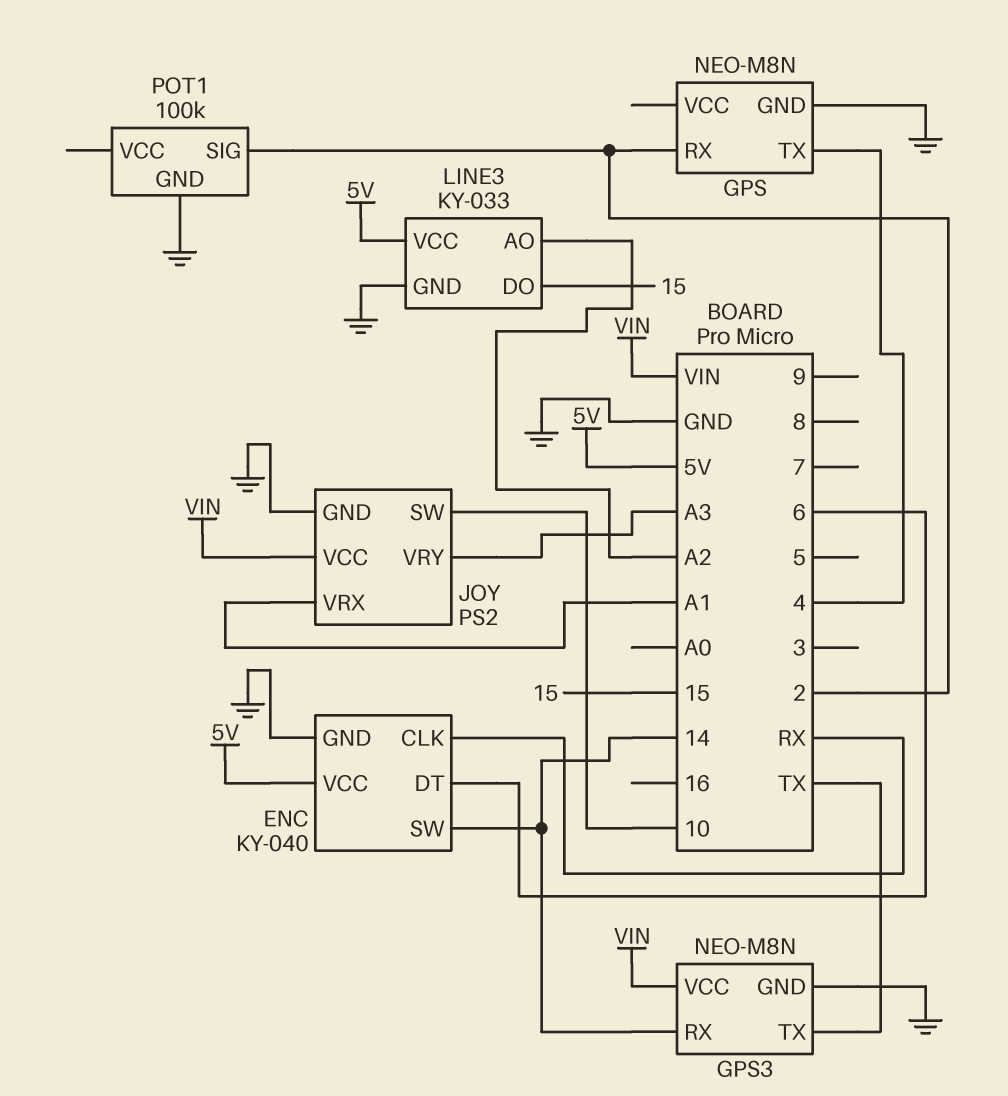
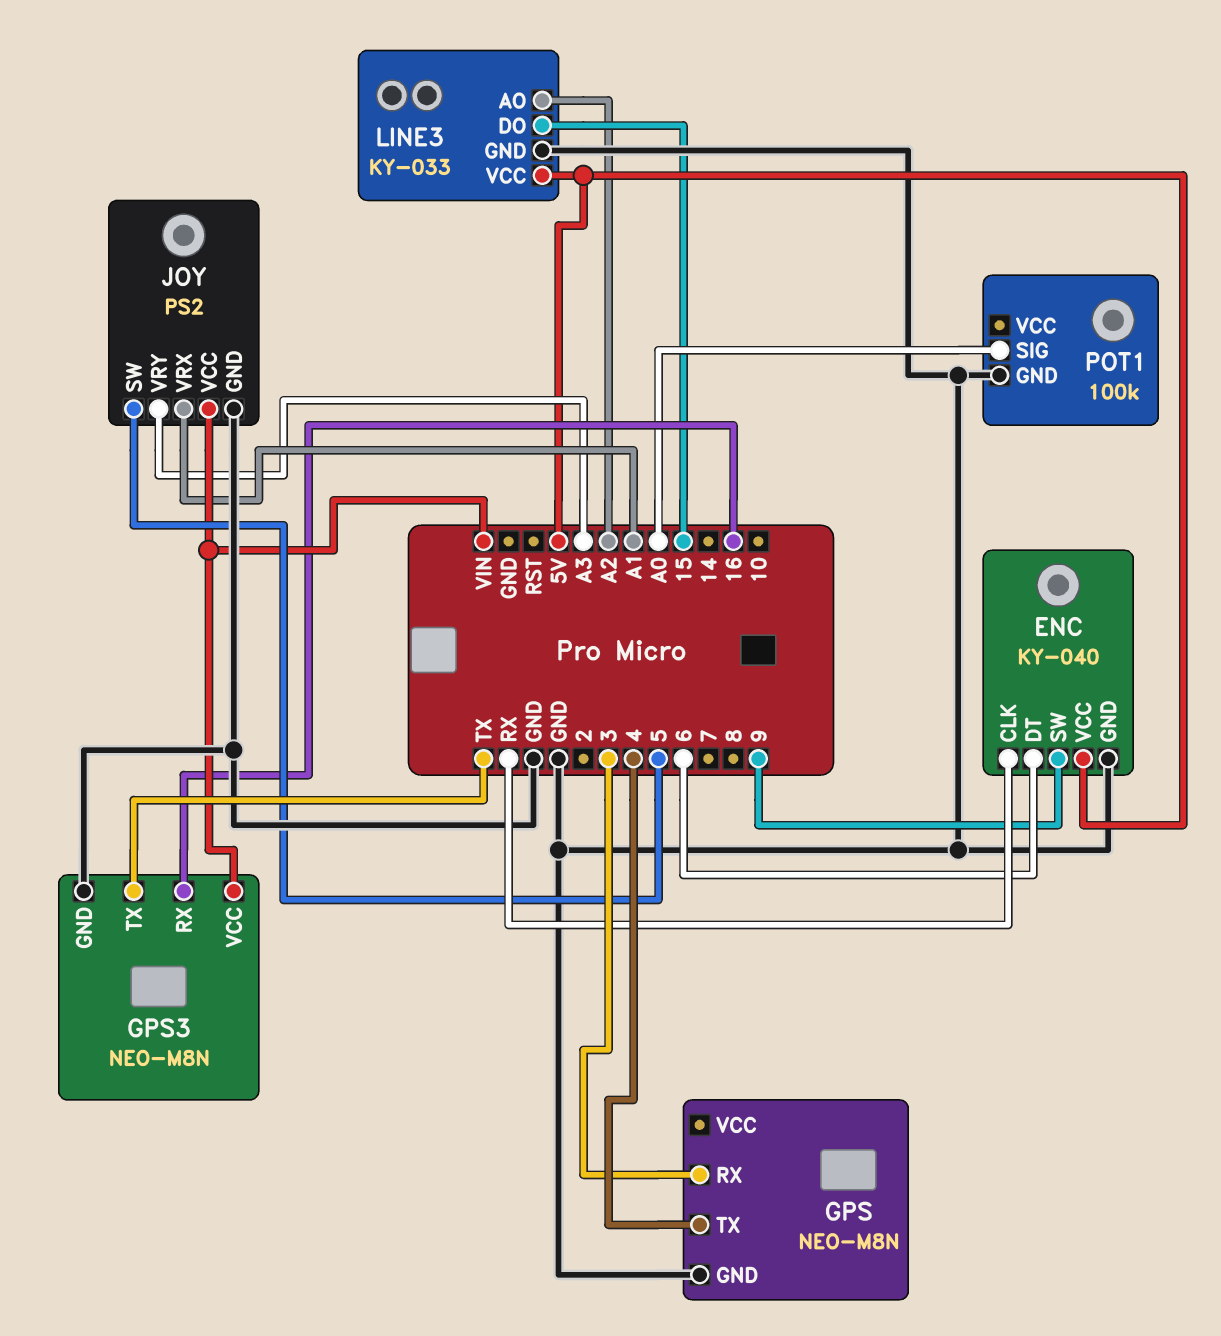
ENC pin SW: 14 -> 9
GPS pin RX: 2 -> 3
GPS3 pin RX: 14 -> 16
JOY pin SW: 10 -> 5
POT1 pin SIG: 2 -> A0

